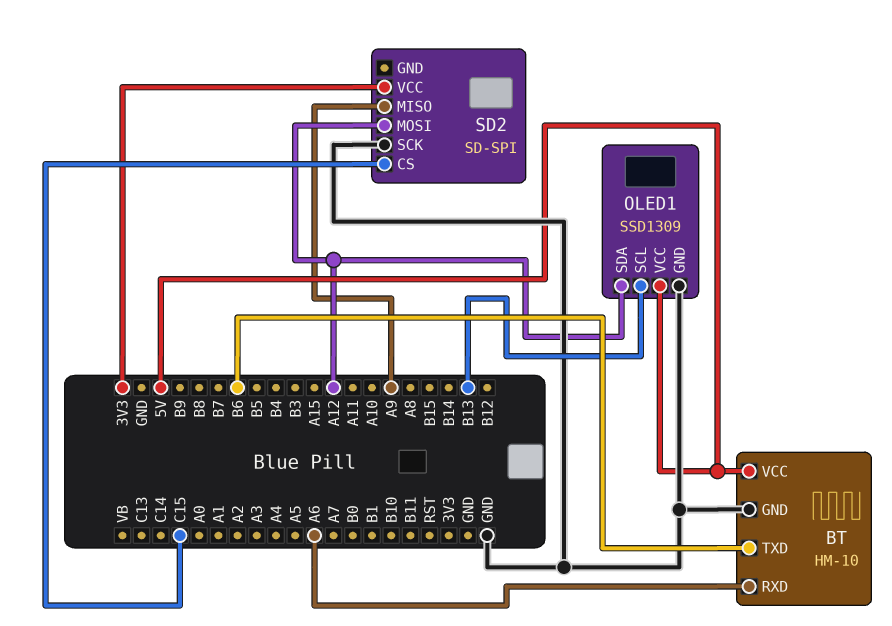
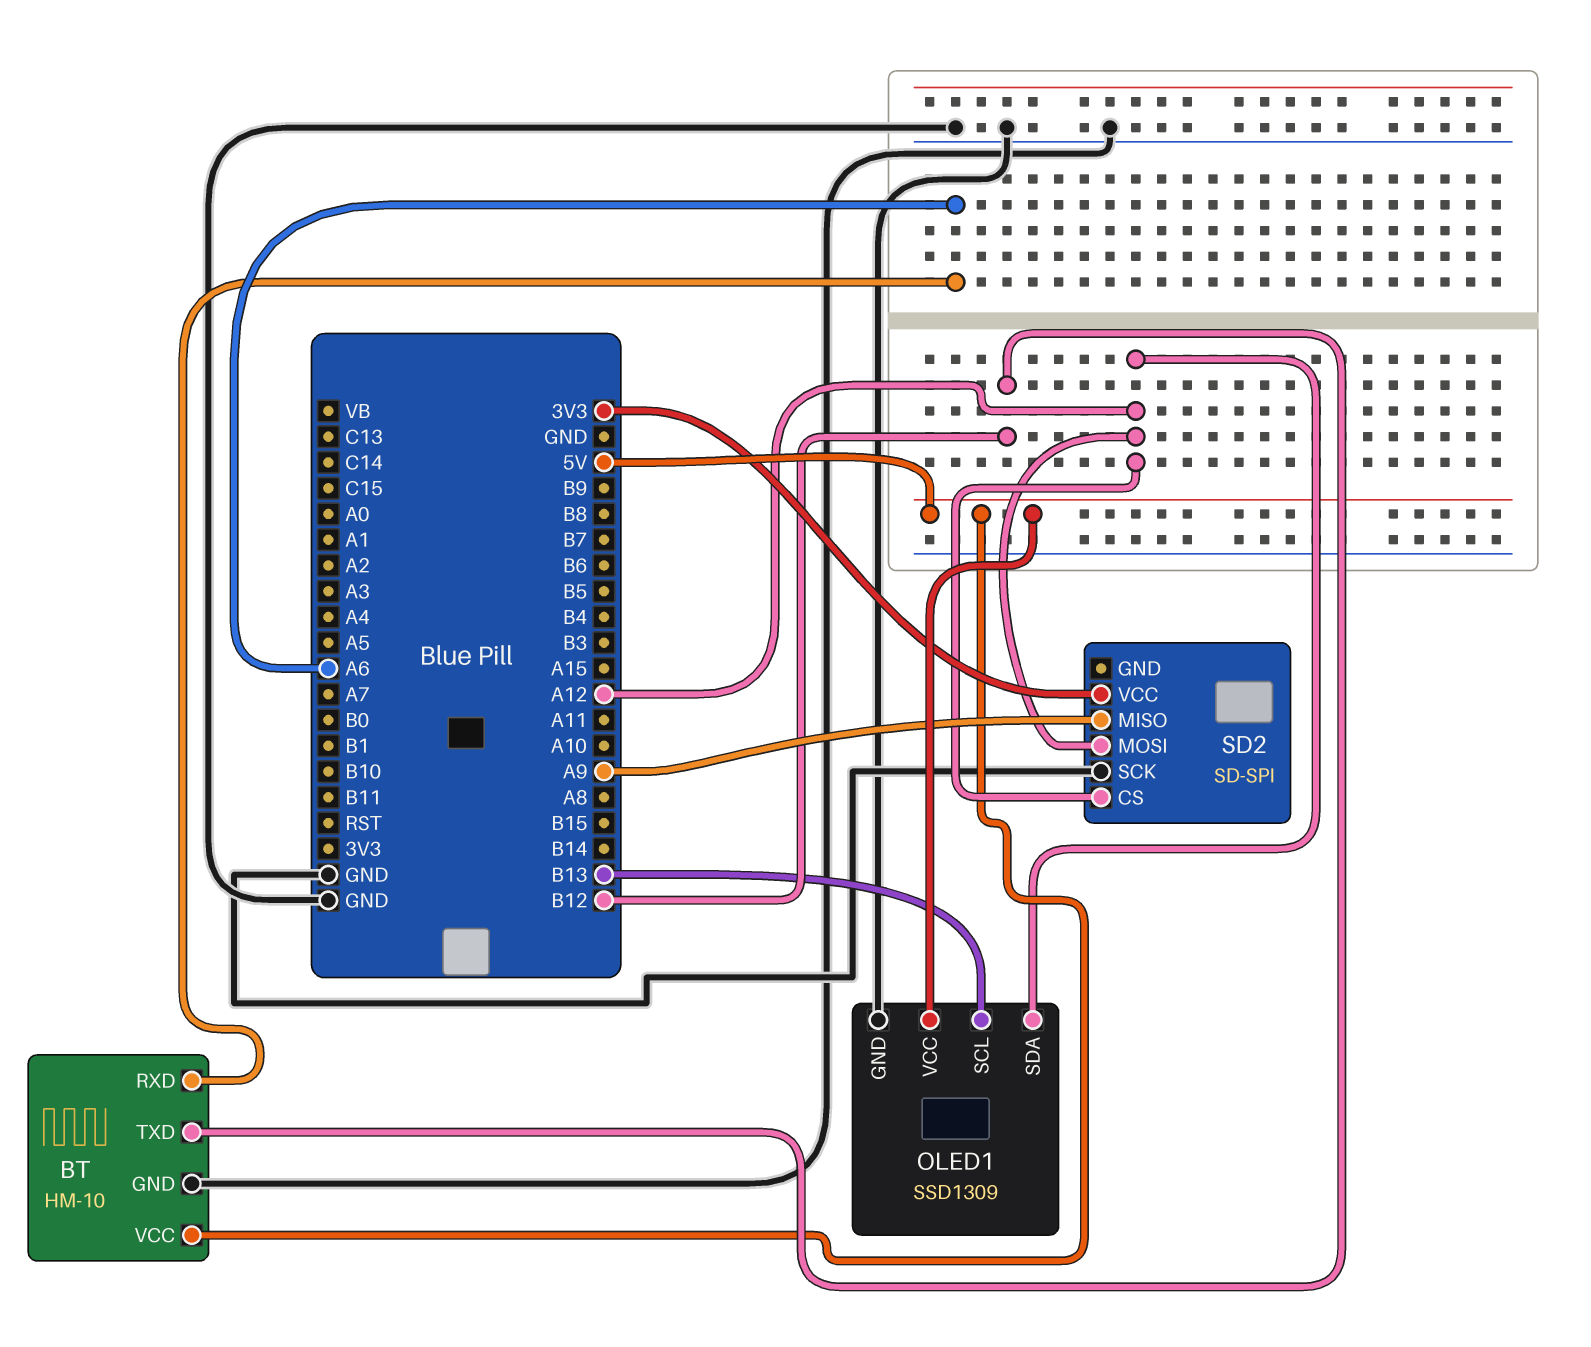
BT pin TXD: B6 -> B12
SD2 pin CS: C15 -> A12

